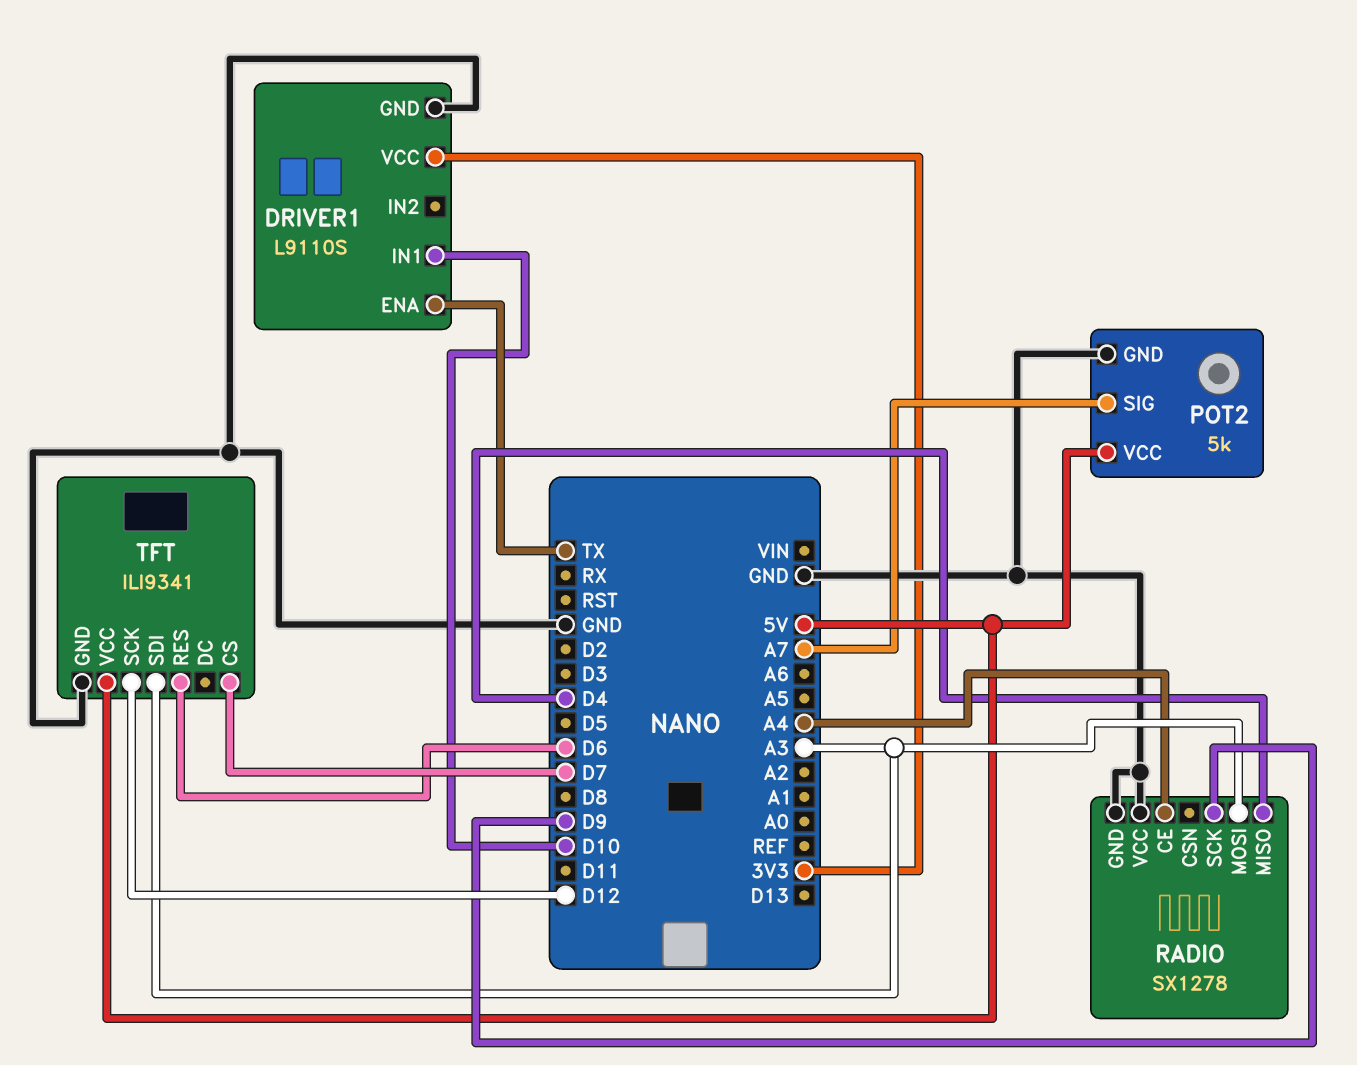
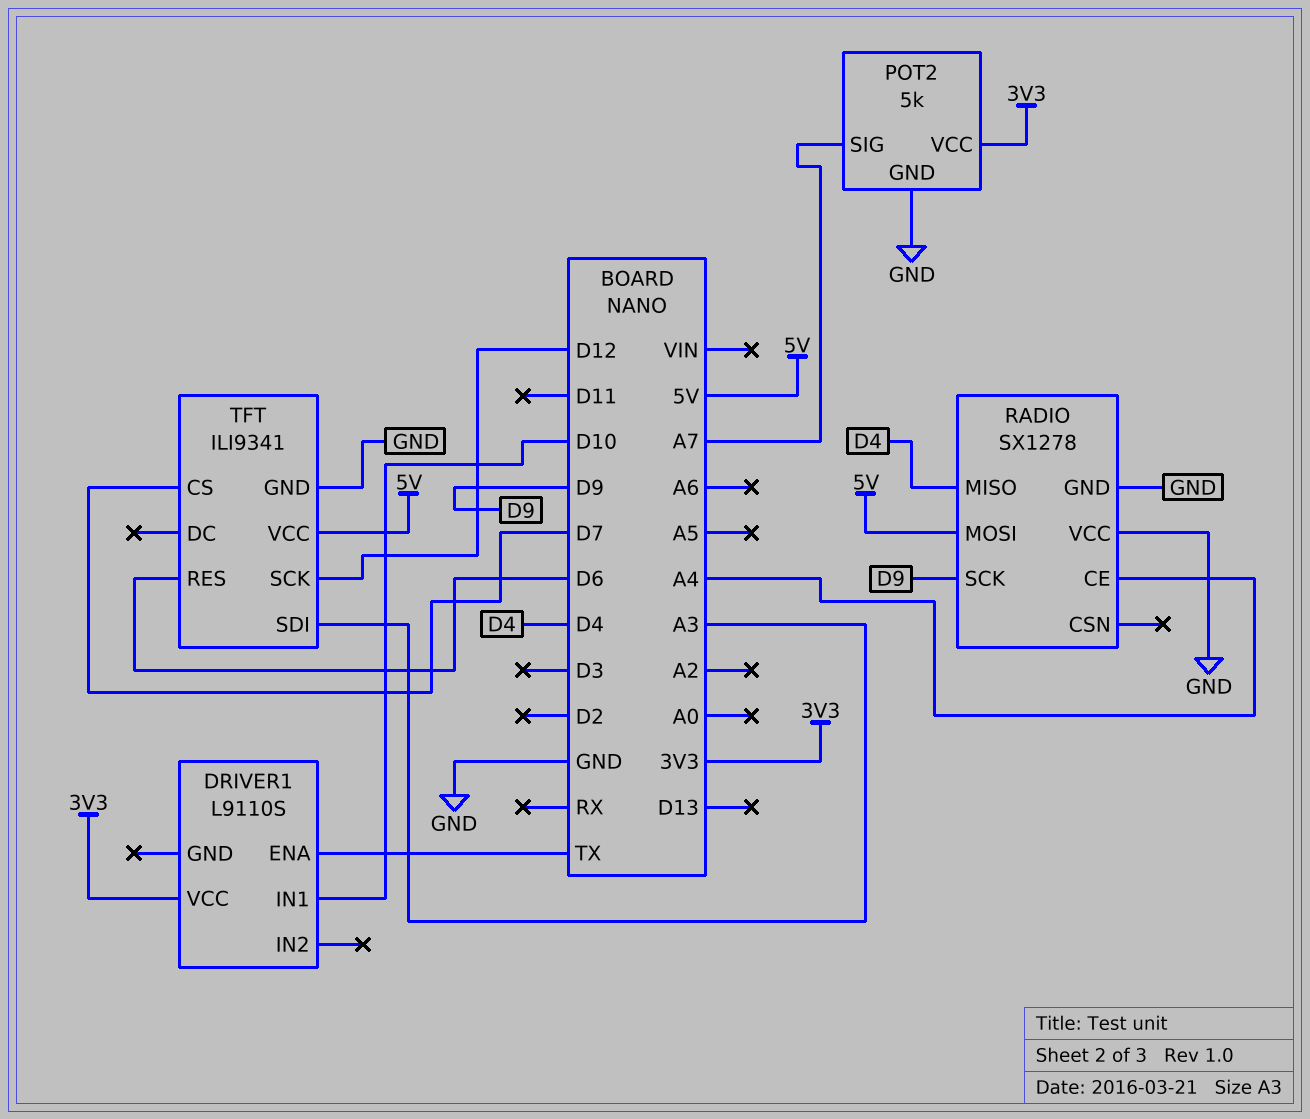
DRIVER1 pin GND: GND -> none
POT2 pin VCC: 5V -> 3V3
RADIO pin MOSI: A3 -> 5V

